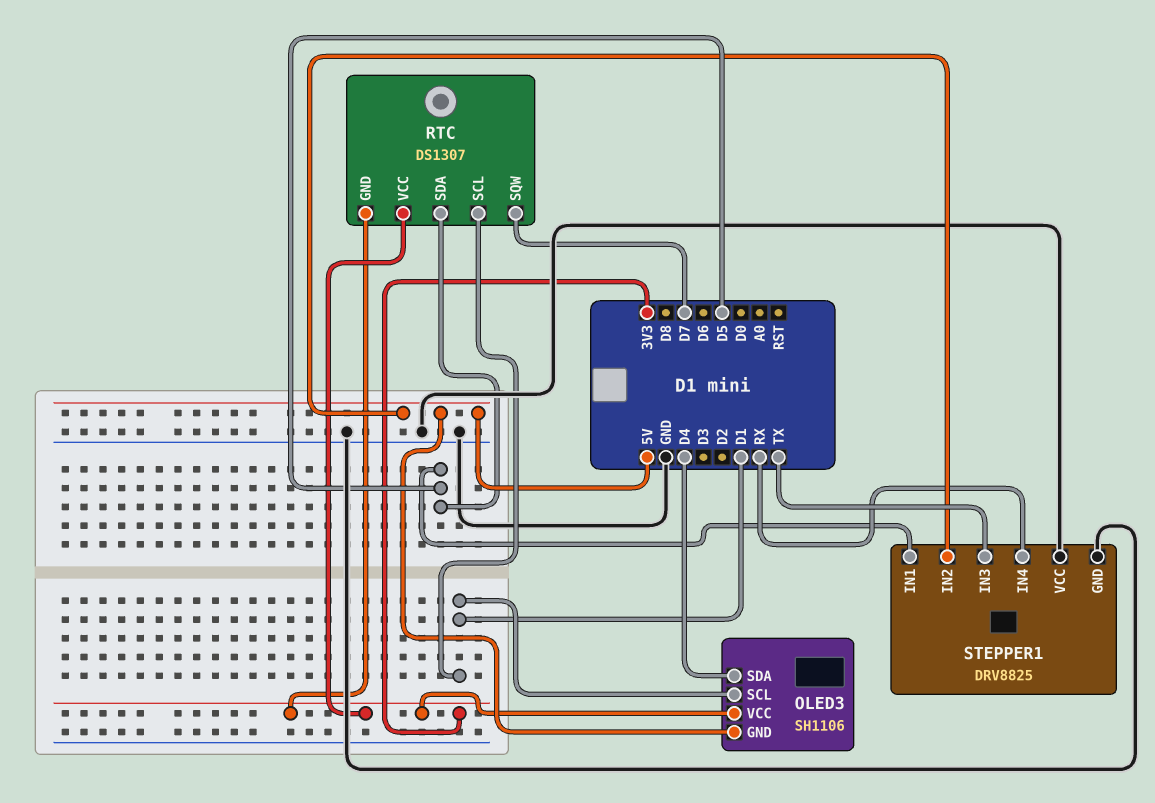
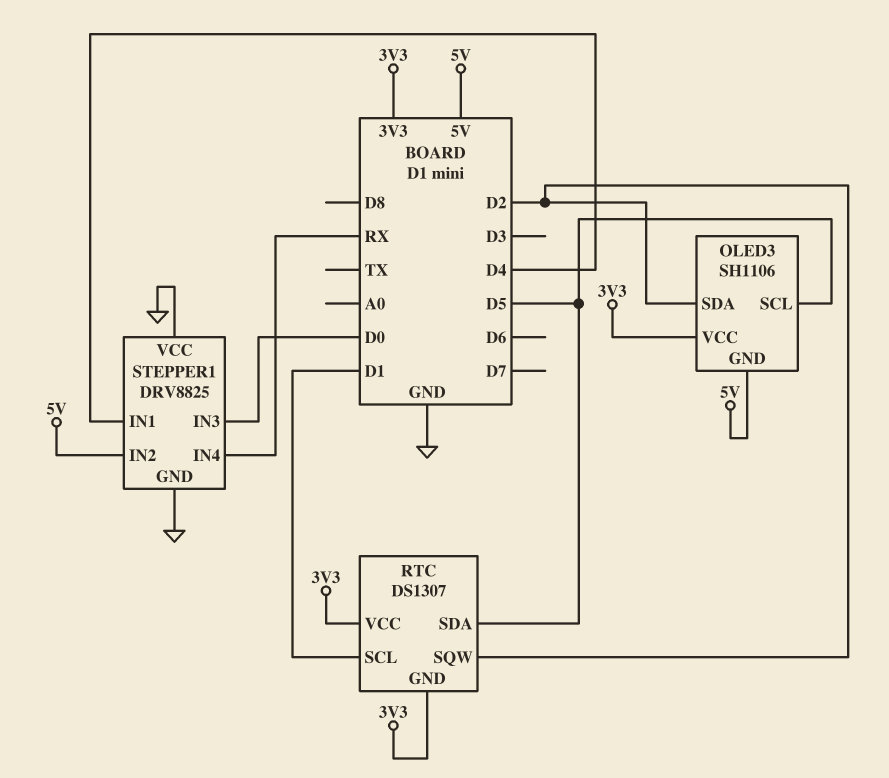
OLED3 pin SCL: D1 -> D5
OLED3 pin SDA: D4 -> D2
RTC pin SQW: D7 -> D2
STEPPER1 pin IN1: D5 -> D4
STEPPER1 pin IN3: TX -> D0

